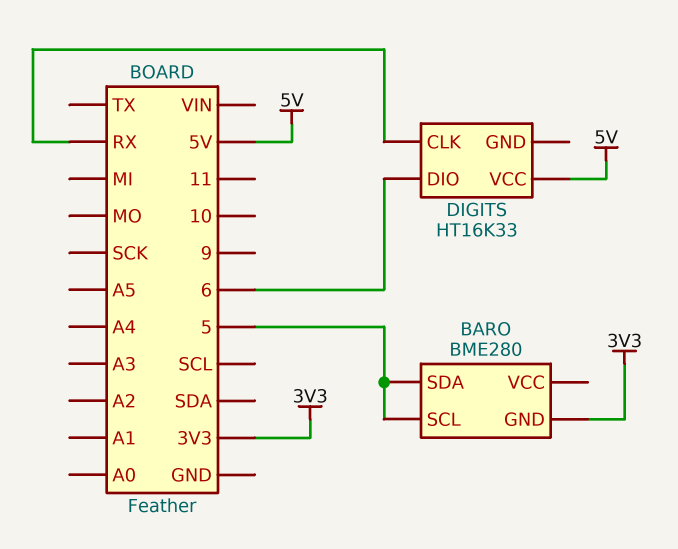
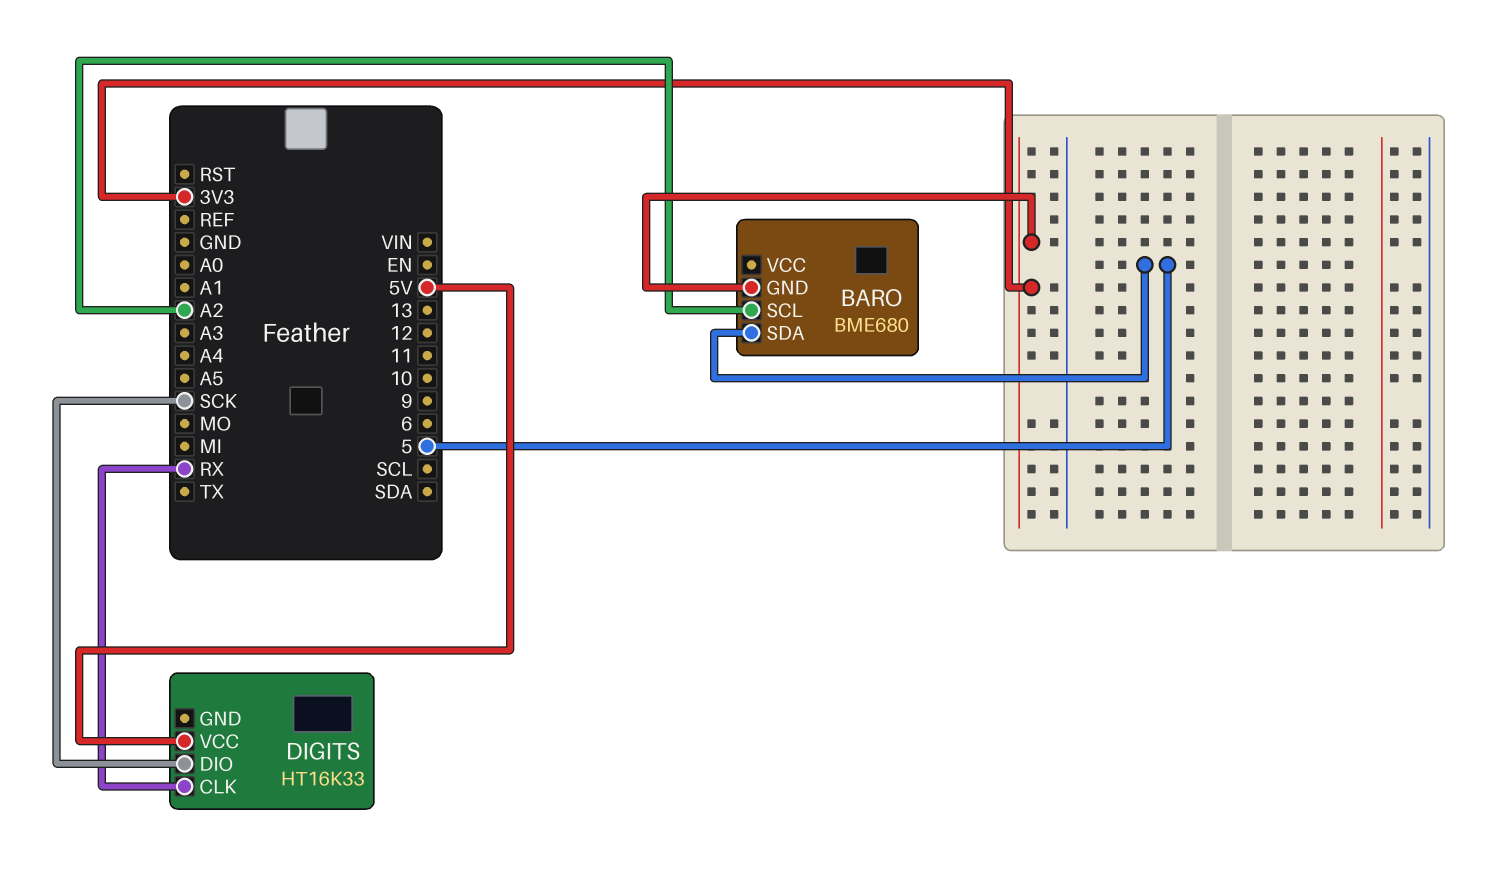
BARO: BME280 -> BME680
BARO pin SCL: 5 -> A2
DIGITS pin DIO: 6 -> SCK

